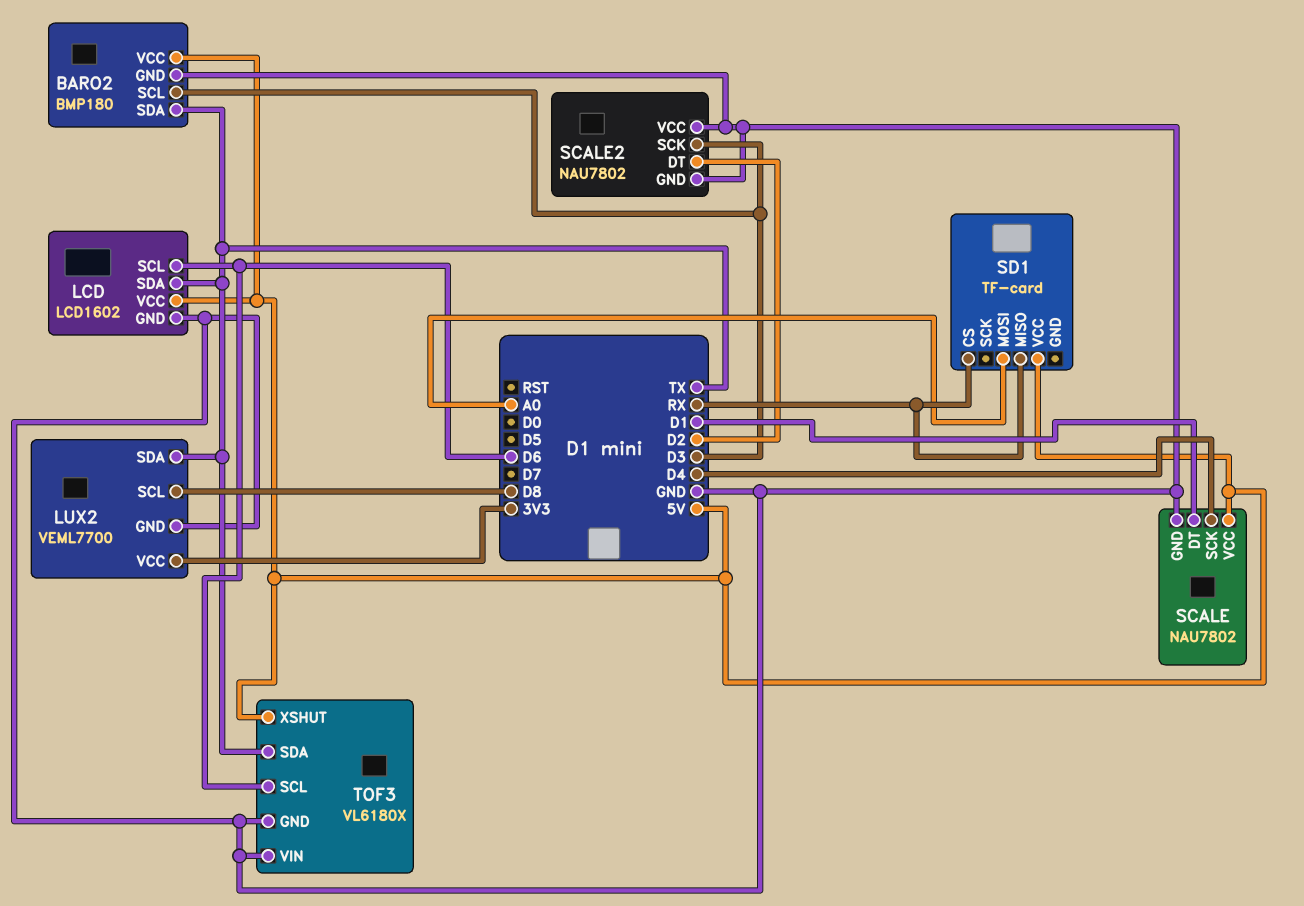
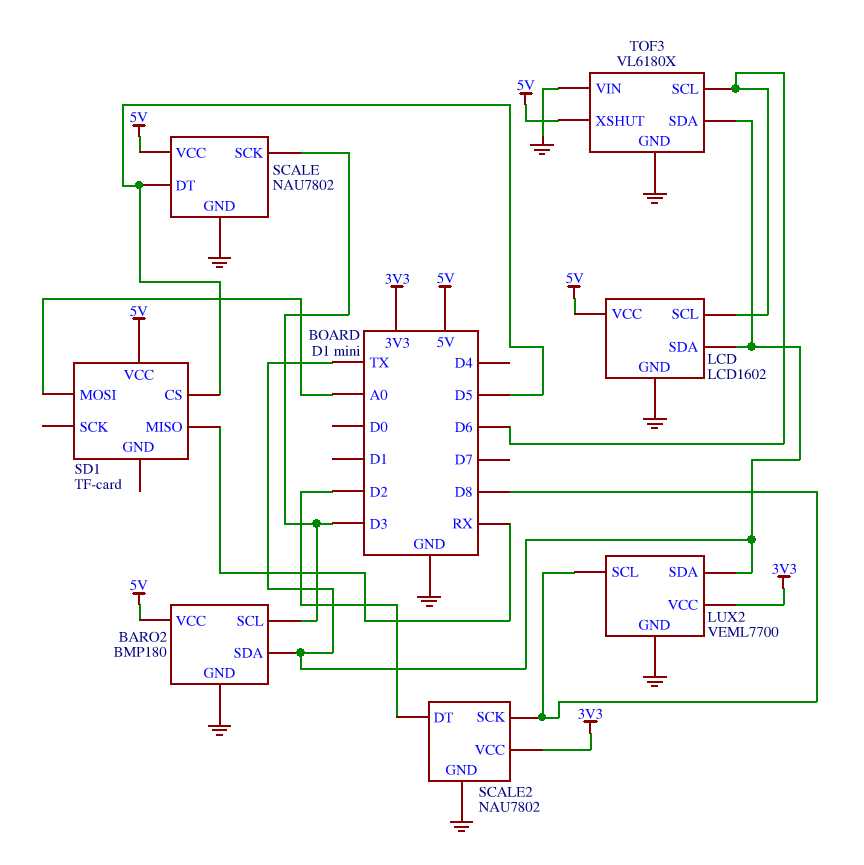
SCALE pin DT: D1 -> D5
SCALE pin SCK: D4 -> D3
SCALE2 pin SCK: D3 -> D8
SCALE2 pin VCC: GND -> 3V3
SD1 pin CS: RX -> D5

